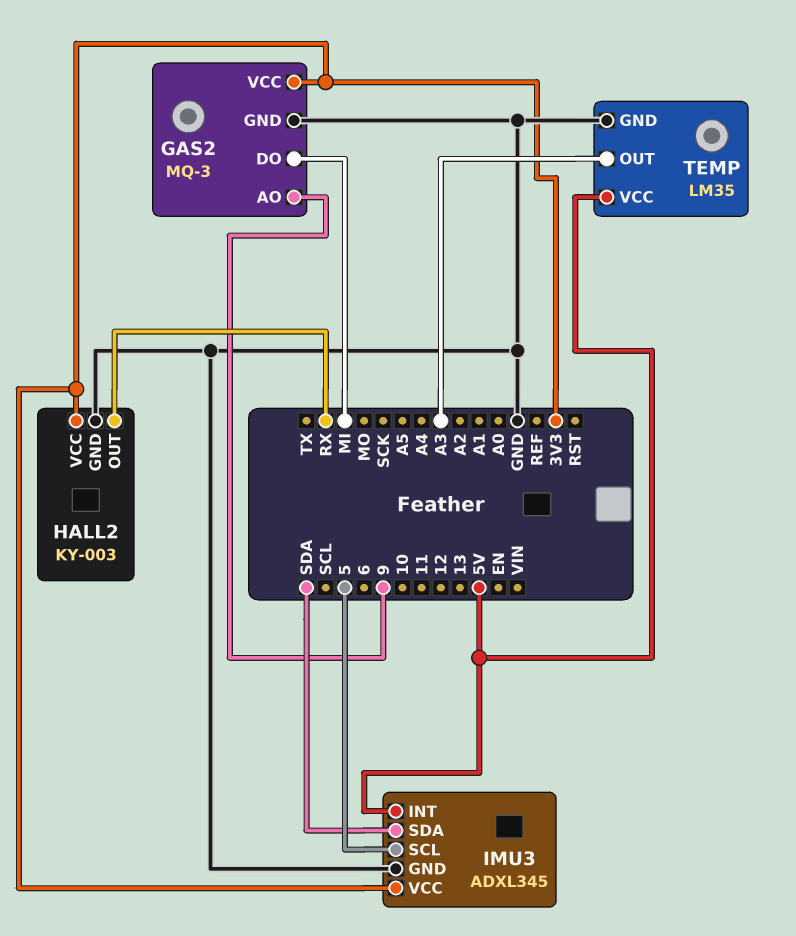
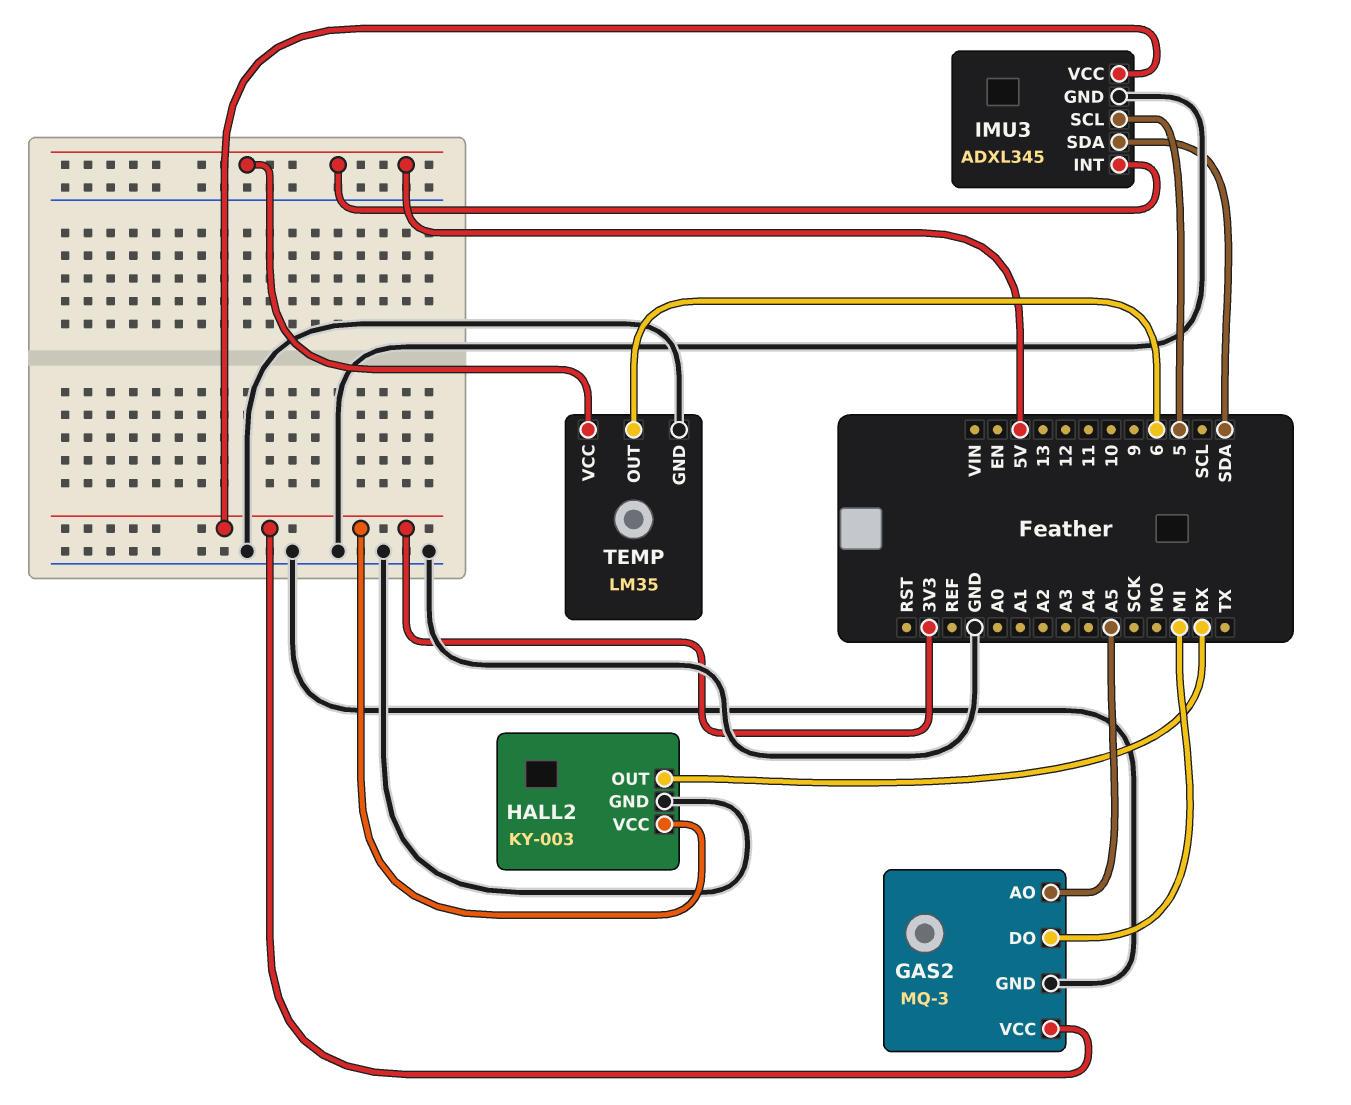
GAS2 pin AO: 9 -> A5
TEMP pin OUT: A3 -> 6

